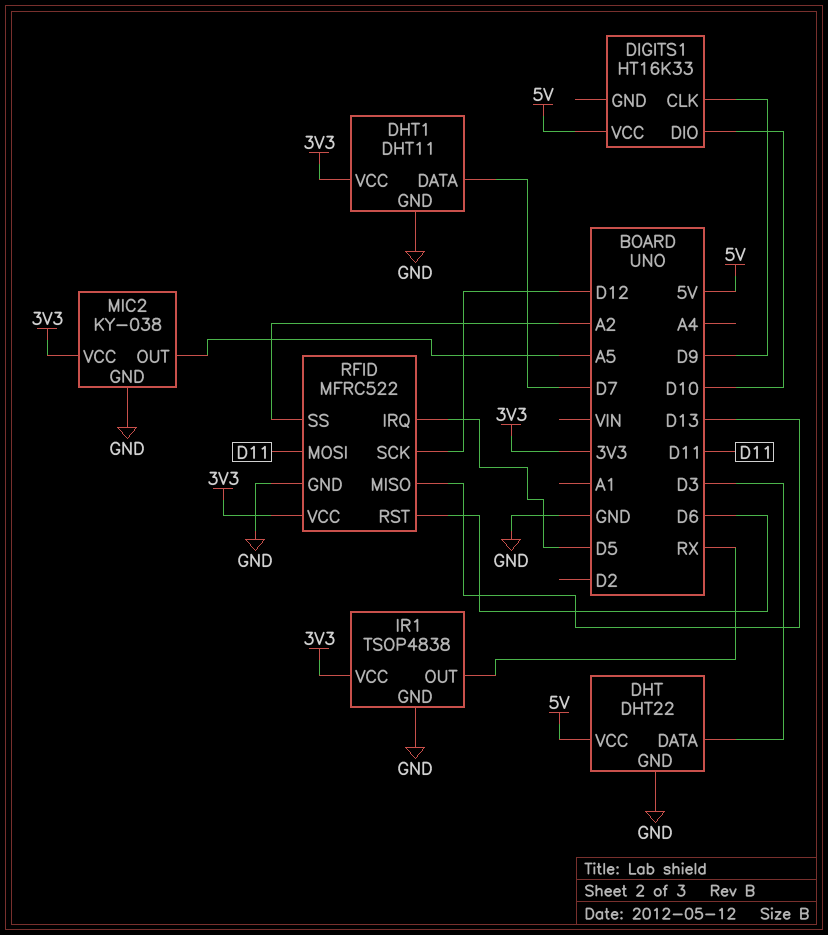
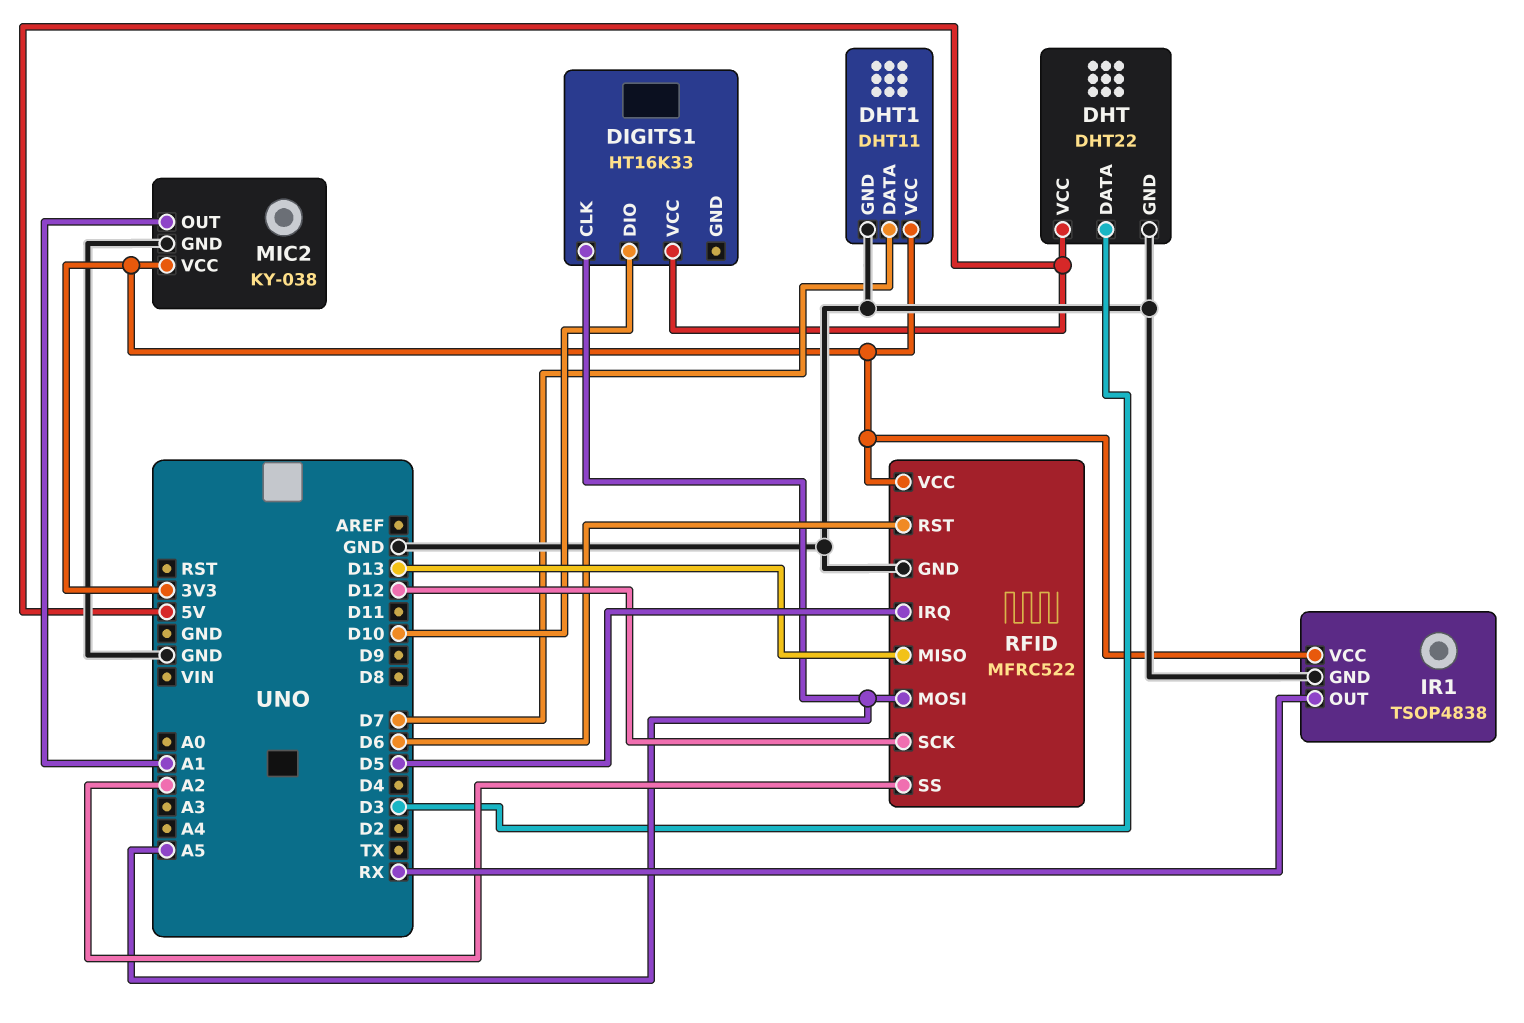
DIGITS1 pin CLK: D9 -> A5
MIC2 pin OUT: A5 -> A1
RFID pin MOSI: D11 -> A5

